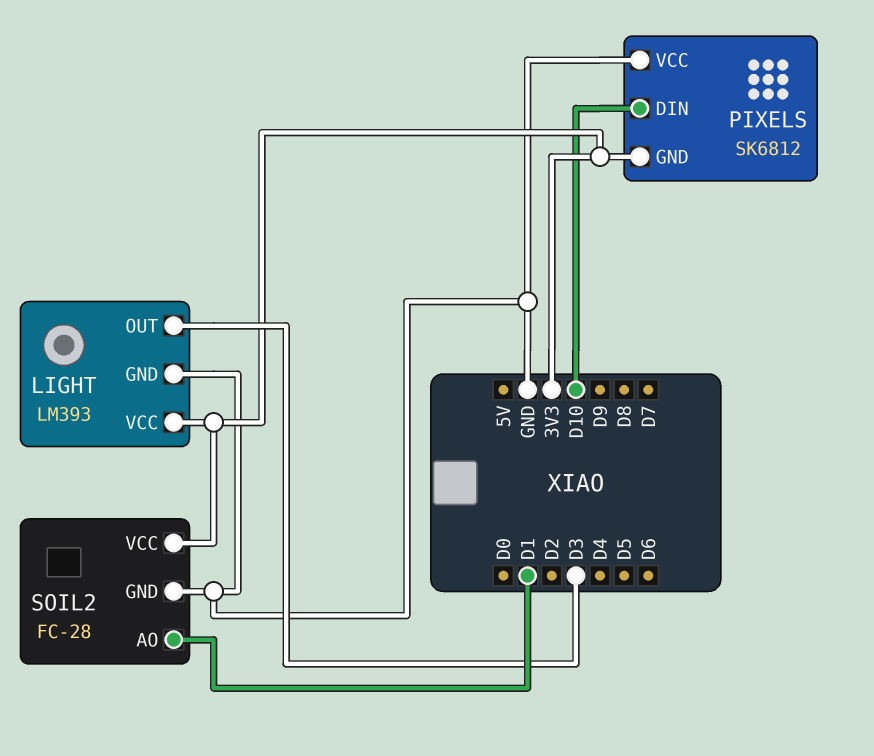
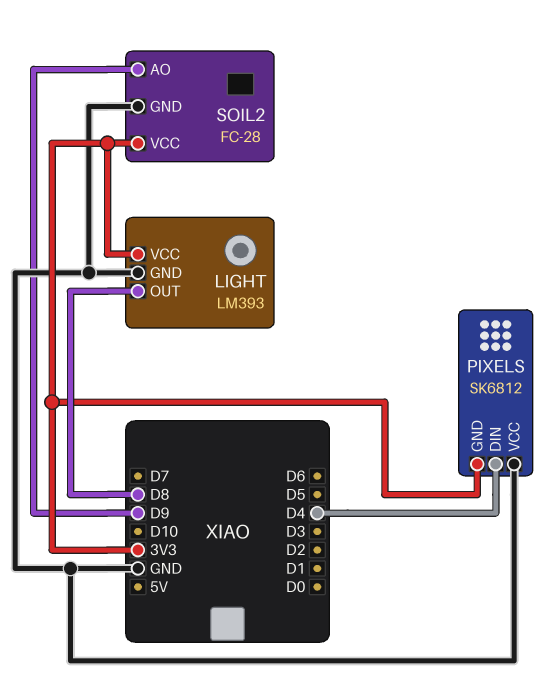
LIGHT pin OUT: D3 -> D8
PIXELS pin DIN: D10 -> D4
SOIL2 pin AO: D1 -> D9

